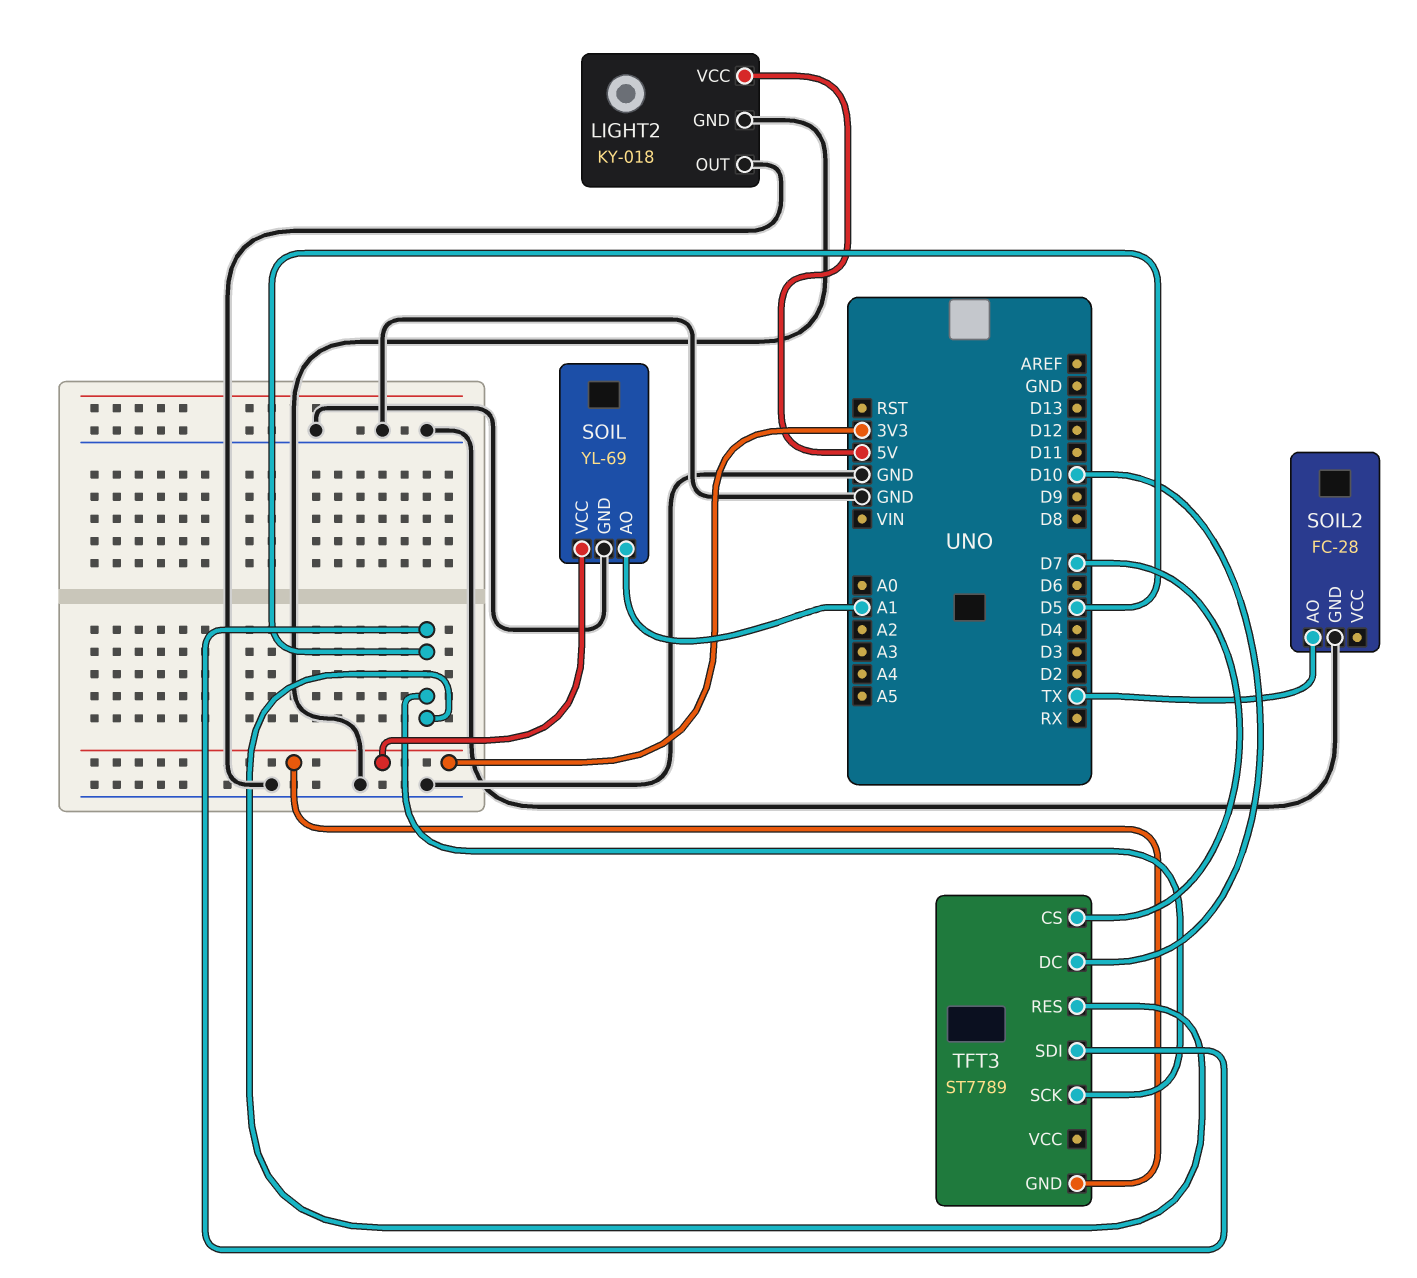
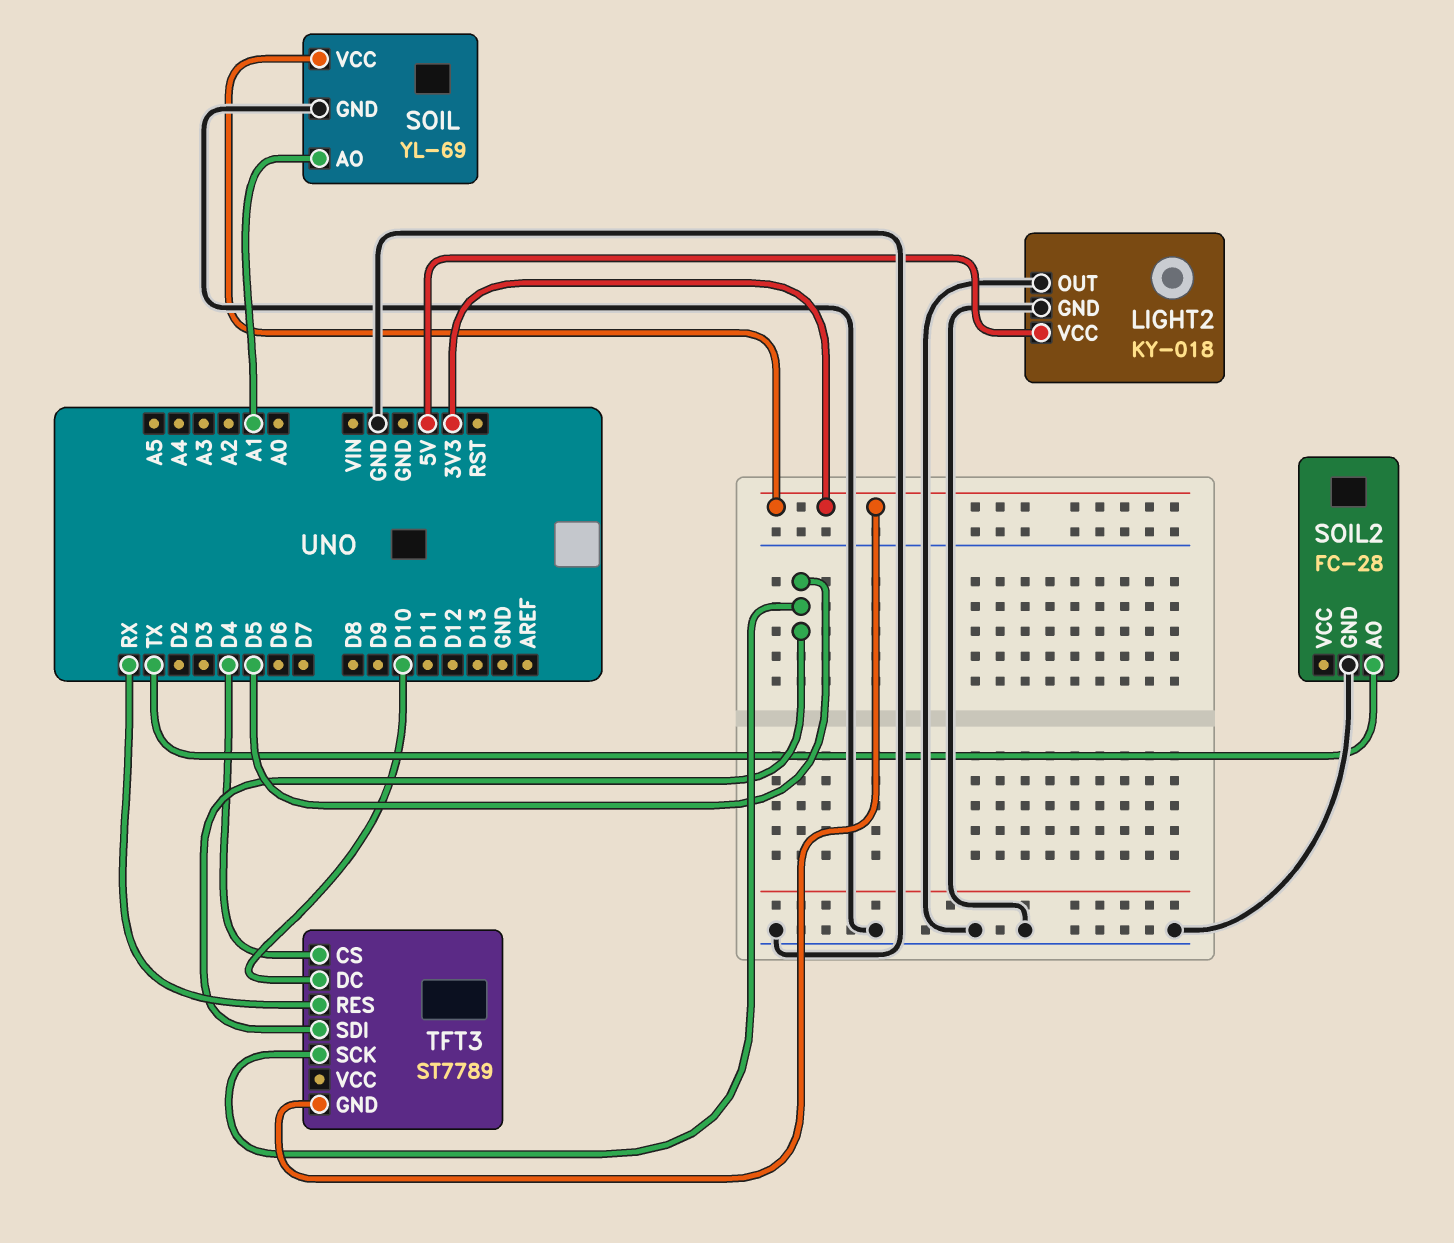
TFT3 pin CS: D7 -> D4
TFT3 pin RES: D5 -> RX

